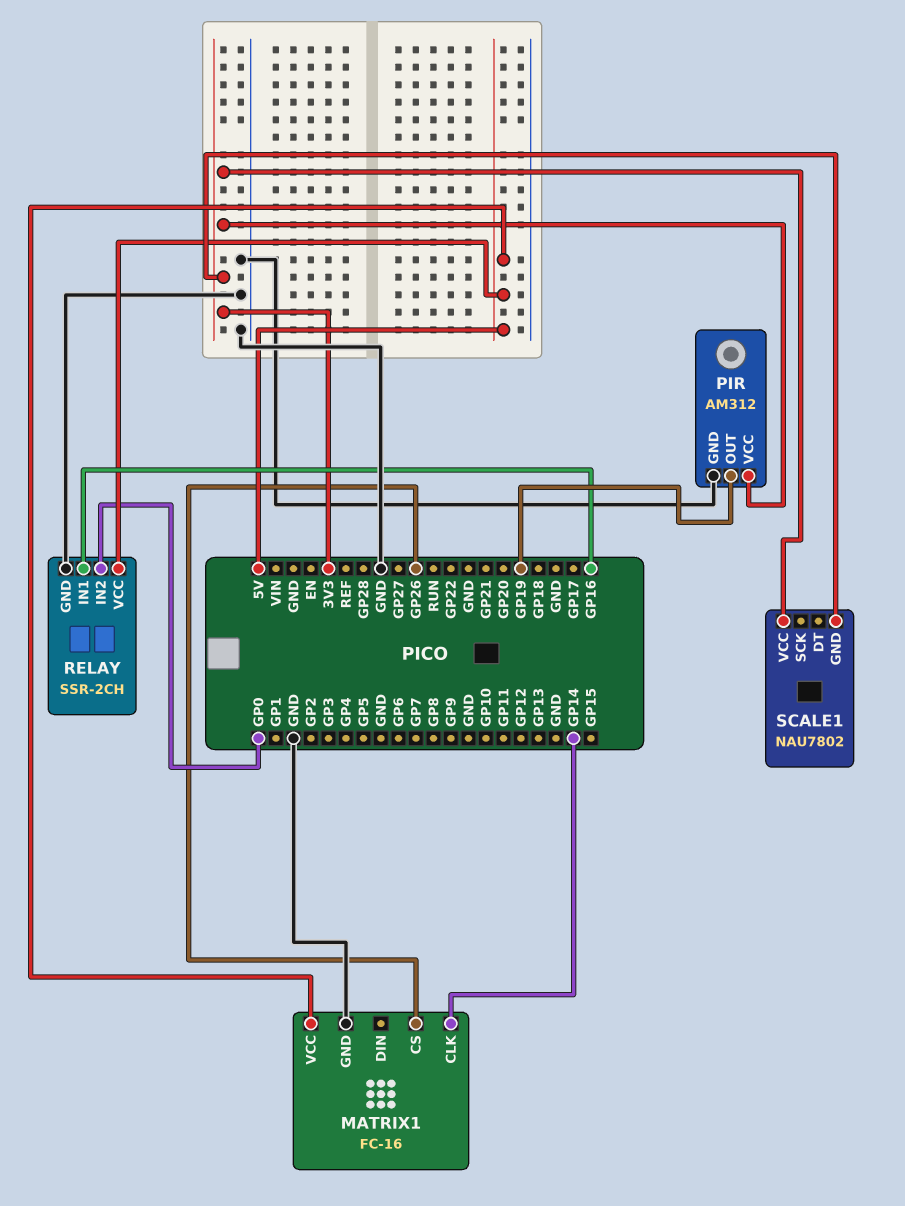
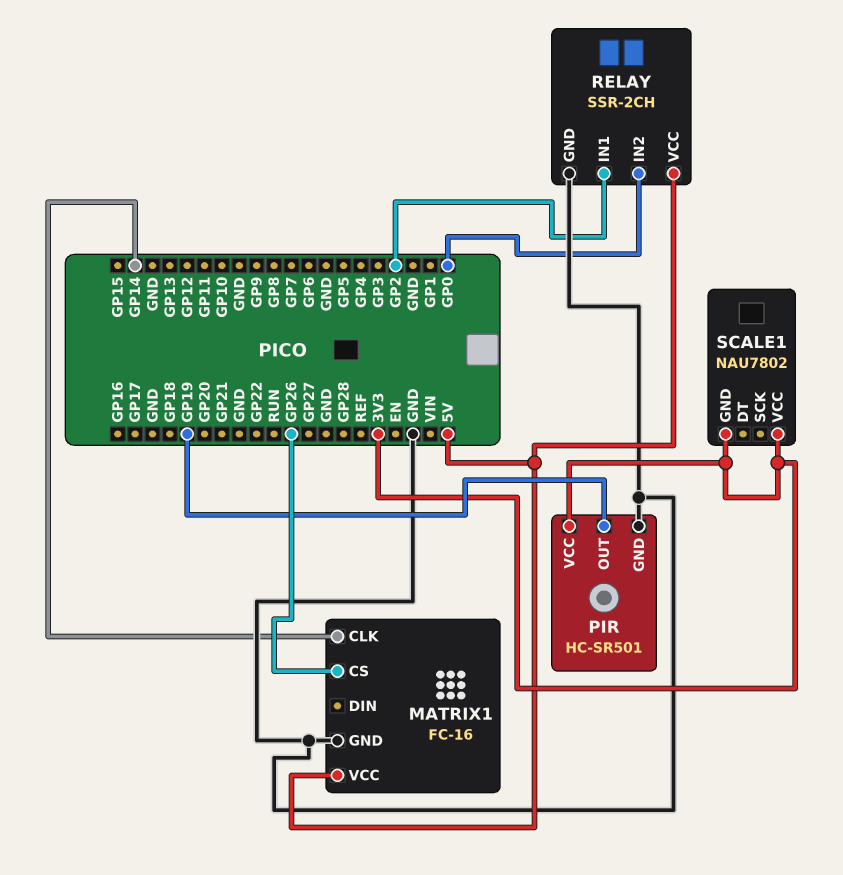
PIR: AM312 -> HC-SR501
RELAY pin IN1: GP16 -> GP2

